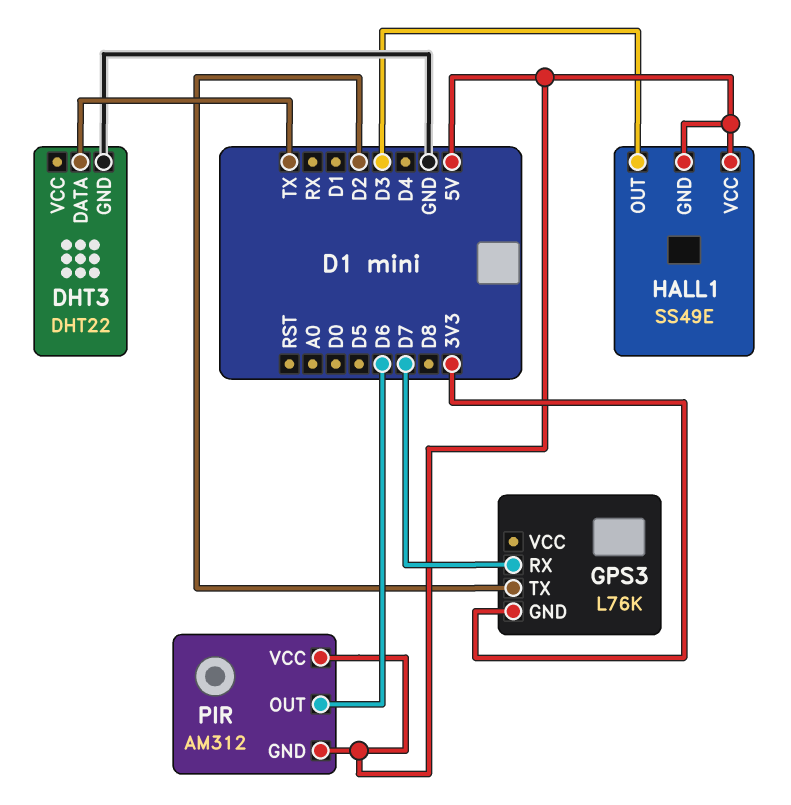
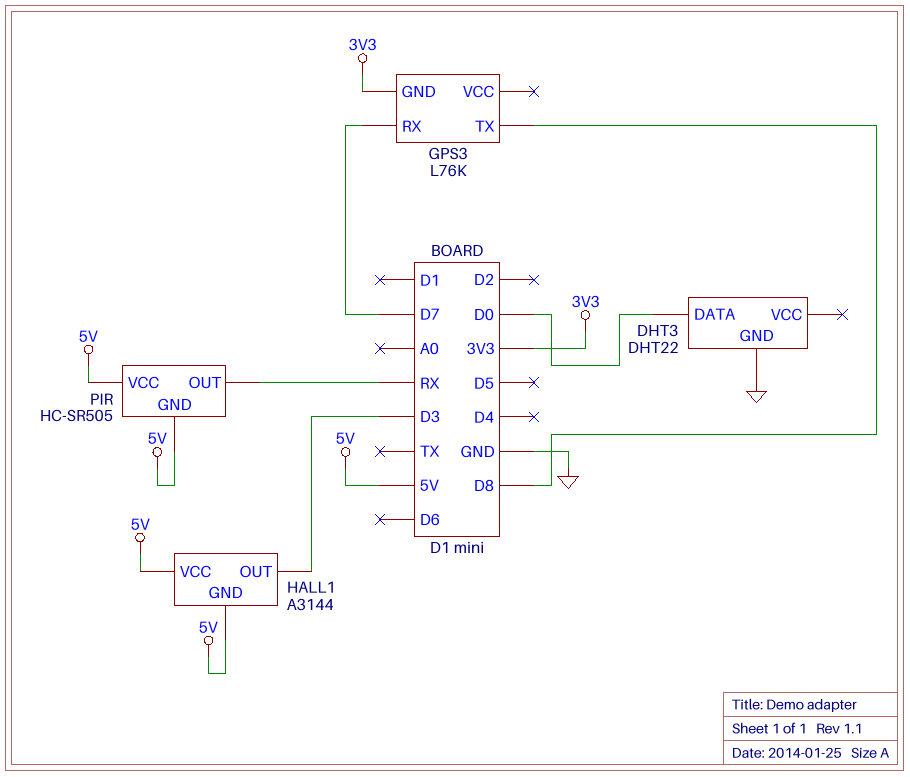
DHT3 pin DATA: TX -> D0
GPS3 pin TX: D2 -> D8
HALL1: SS49E -> A3144
PIR: AM312 -> HC-SR505
PIR pin OUT: D6 -> RX

